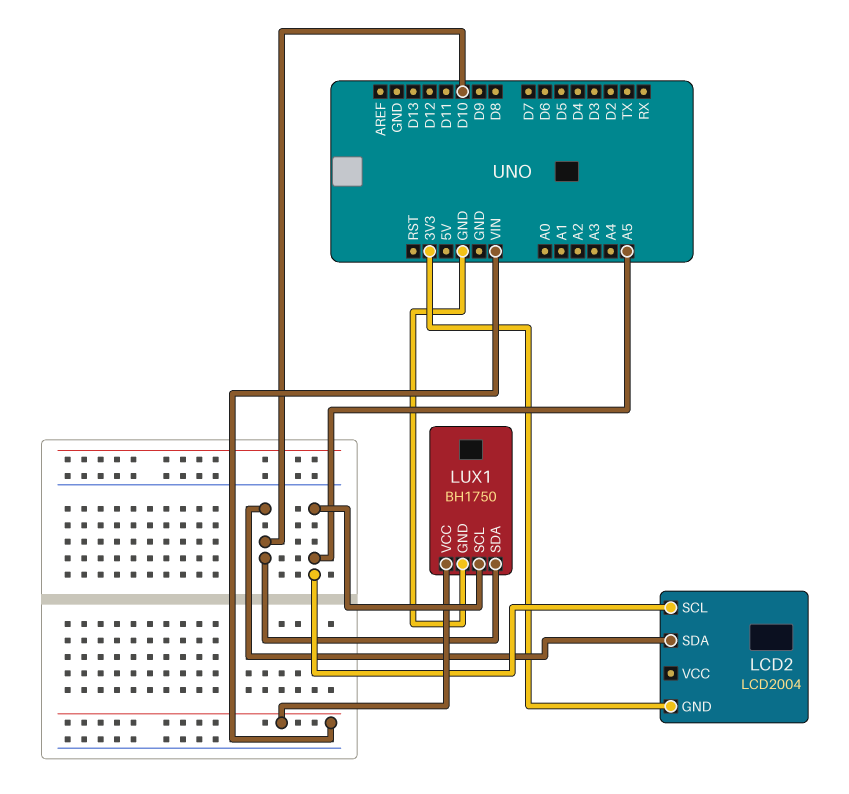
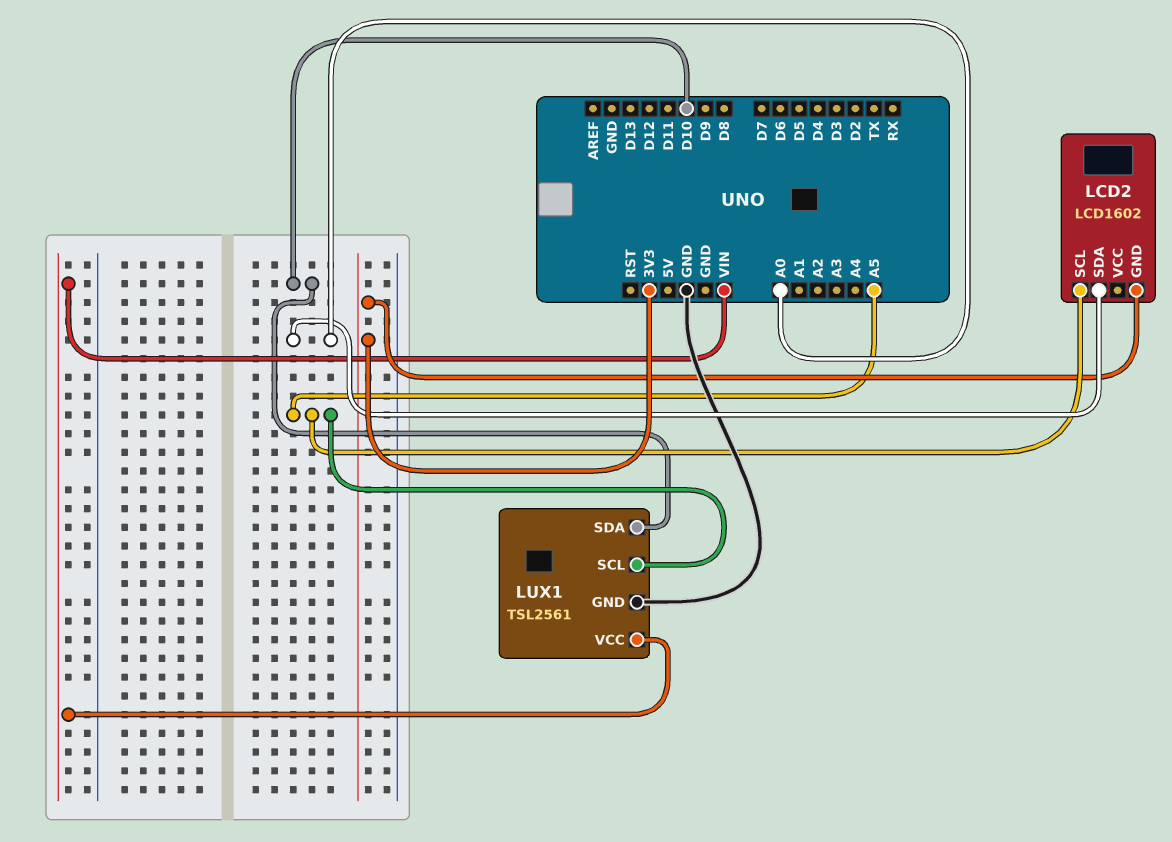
LCD2: LCD2004 -> LCD1602
LCD2 pin SDA: D10 -> A0
LUX1: BH1750 -> TSL2561

